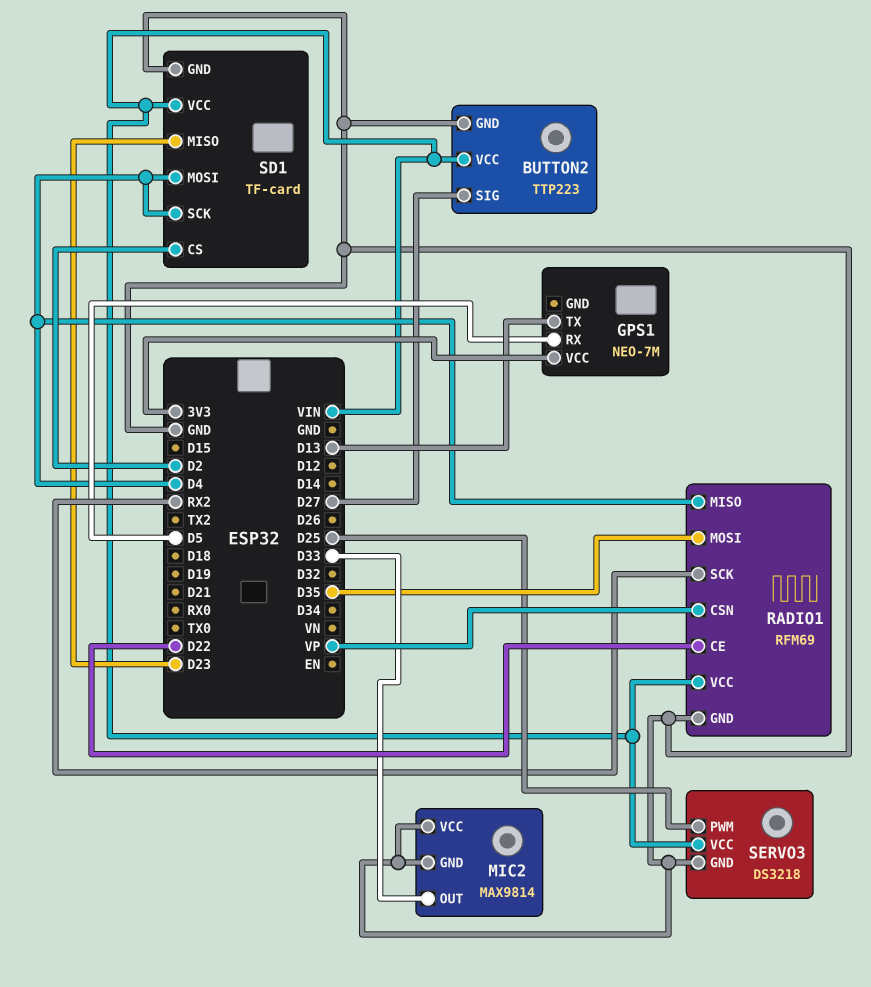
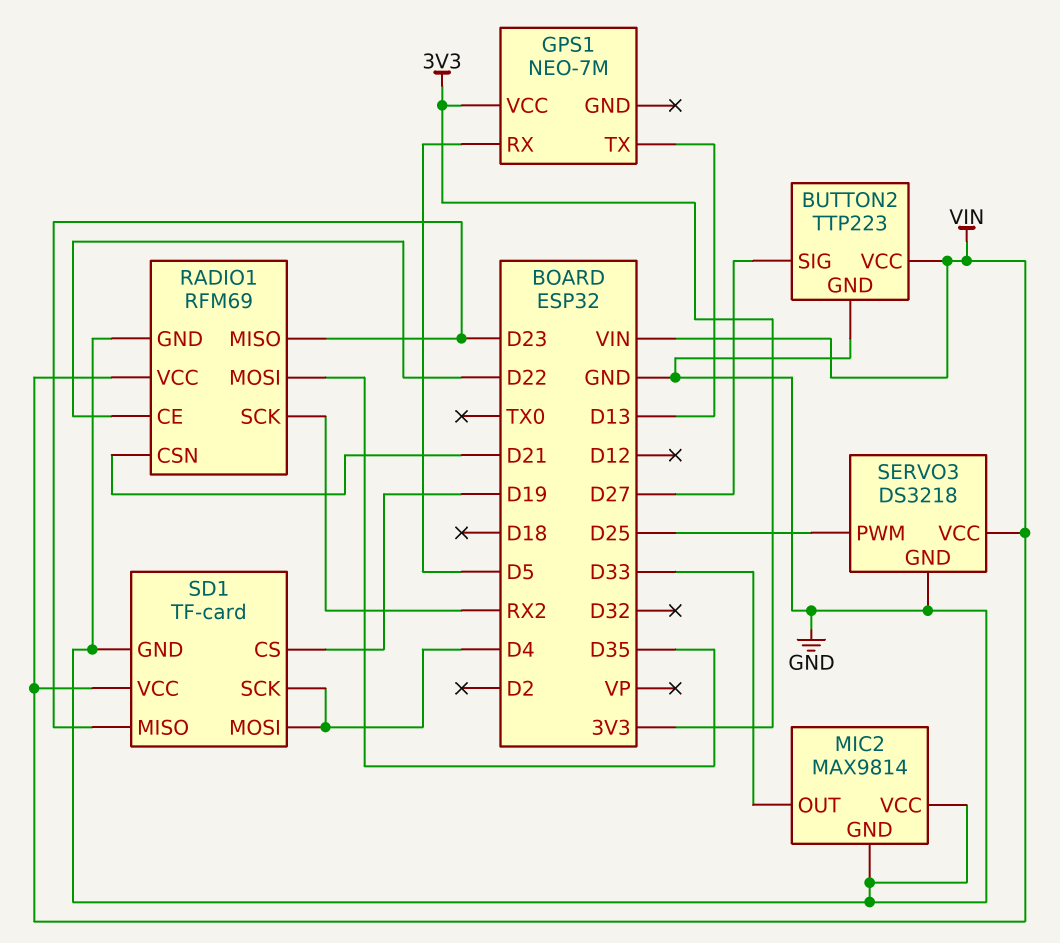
RADIO1 pin CSN: VP -> D21
RADIO1 pin MISO: D4 -> D23
SD1 pin CS: D2 -> D19

